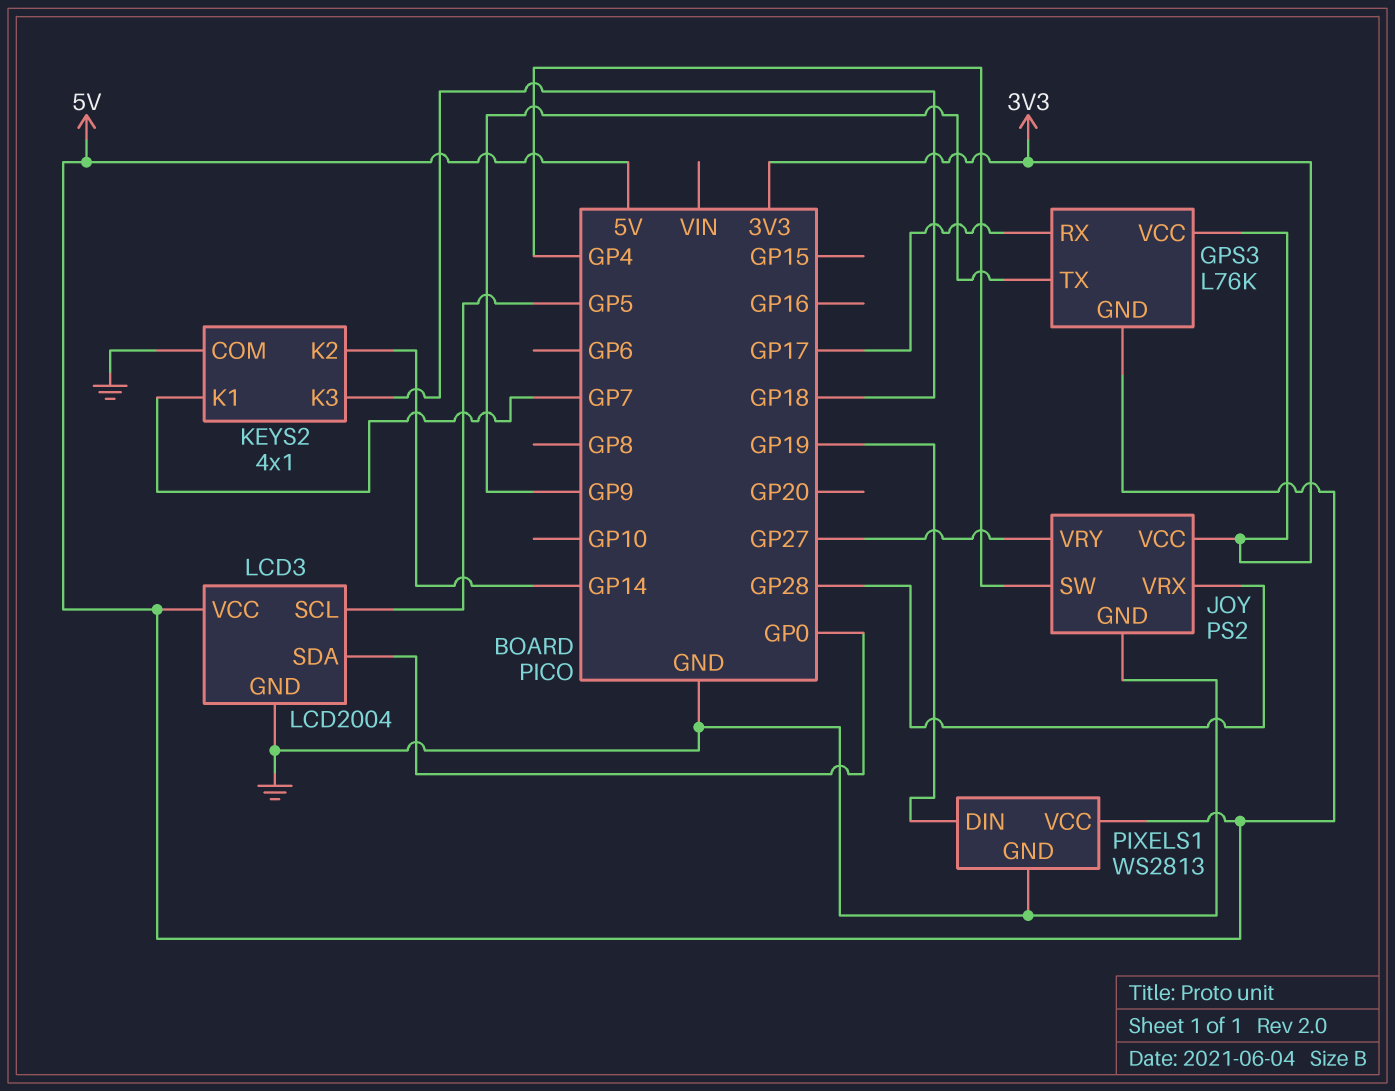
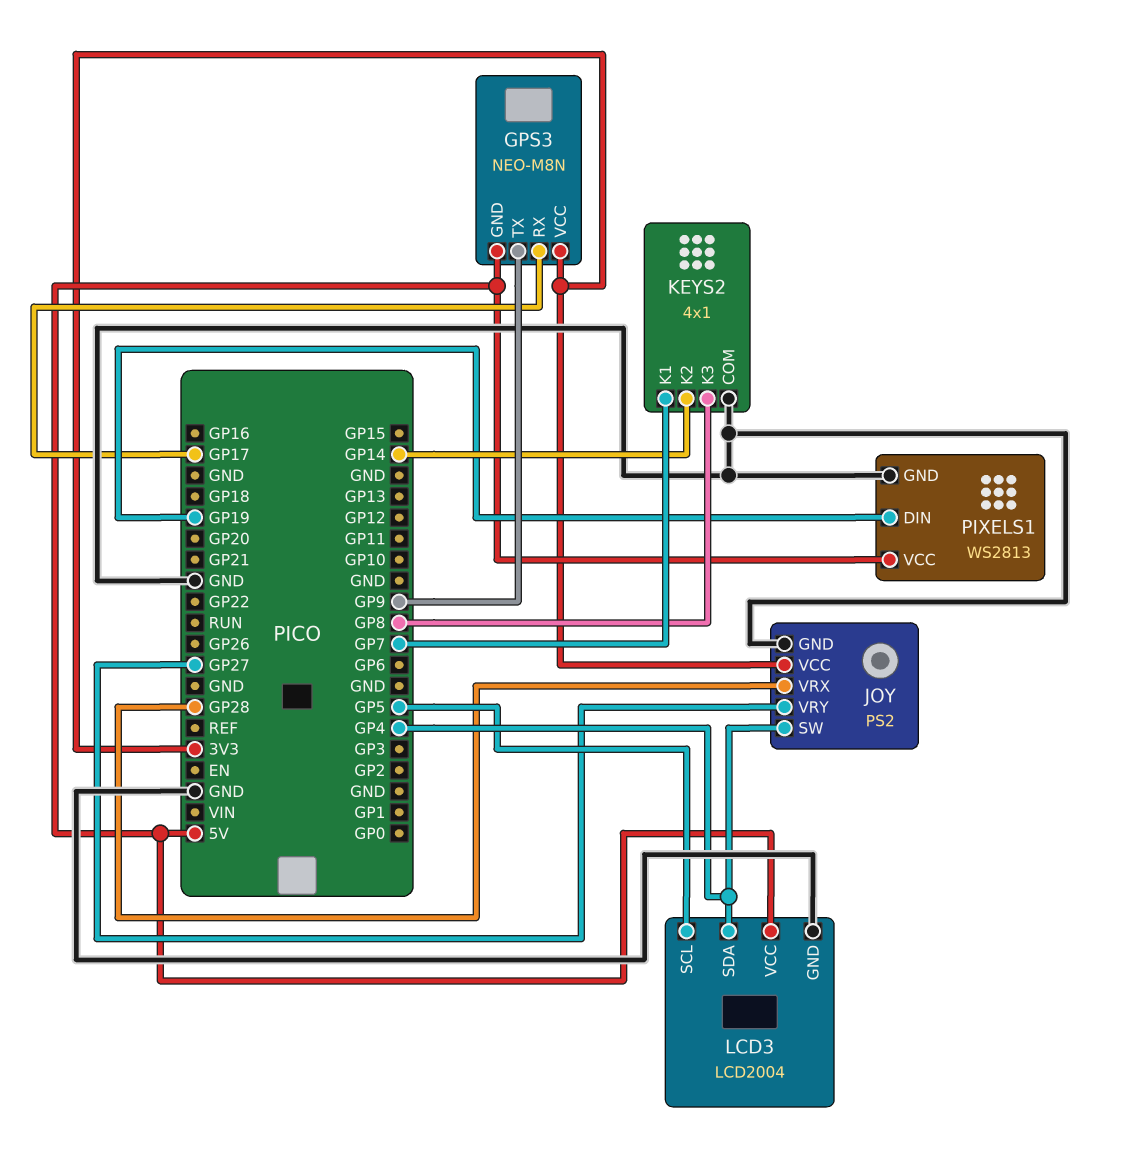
GPS3: L76K -> NEO-M8N
KEYS2 pin K3: GP18 -> GP8
LCD3 pin SDA: GP0 -> GP4

